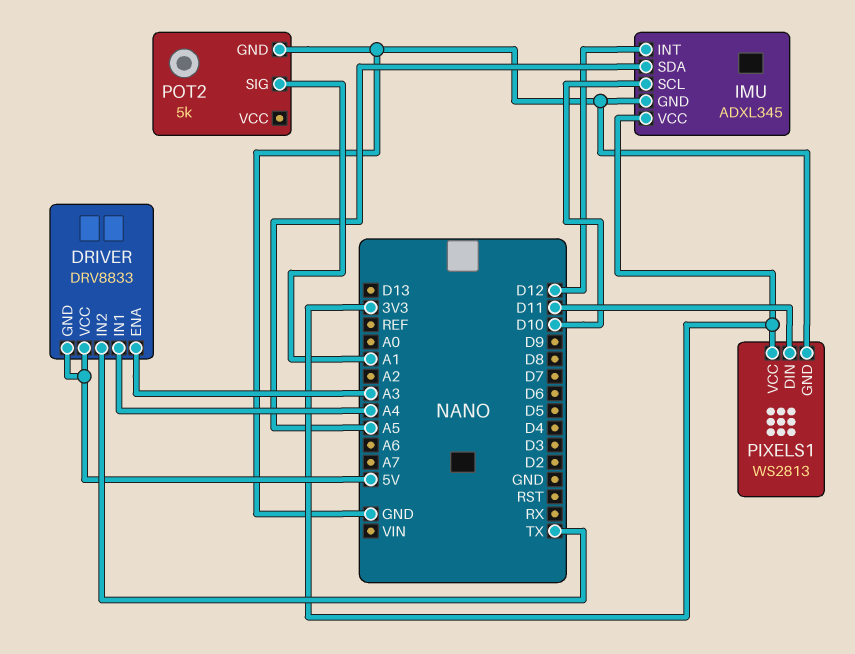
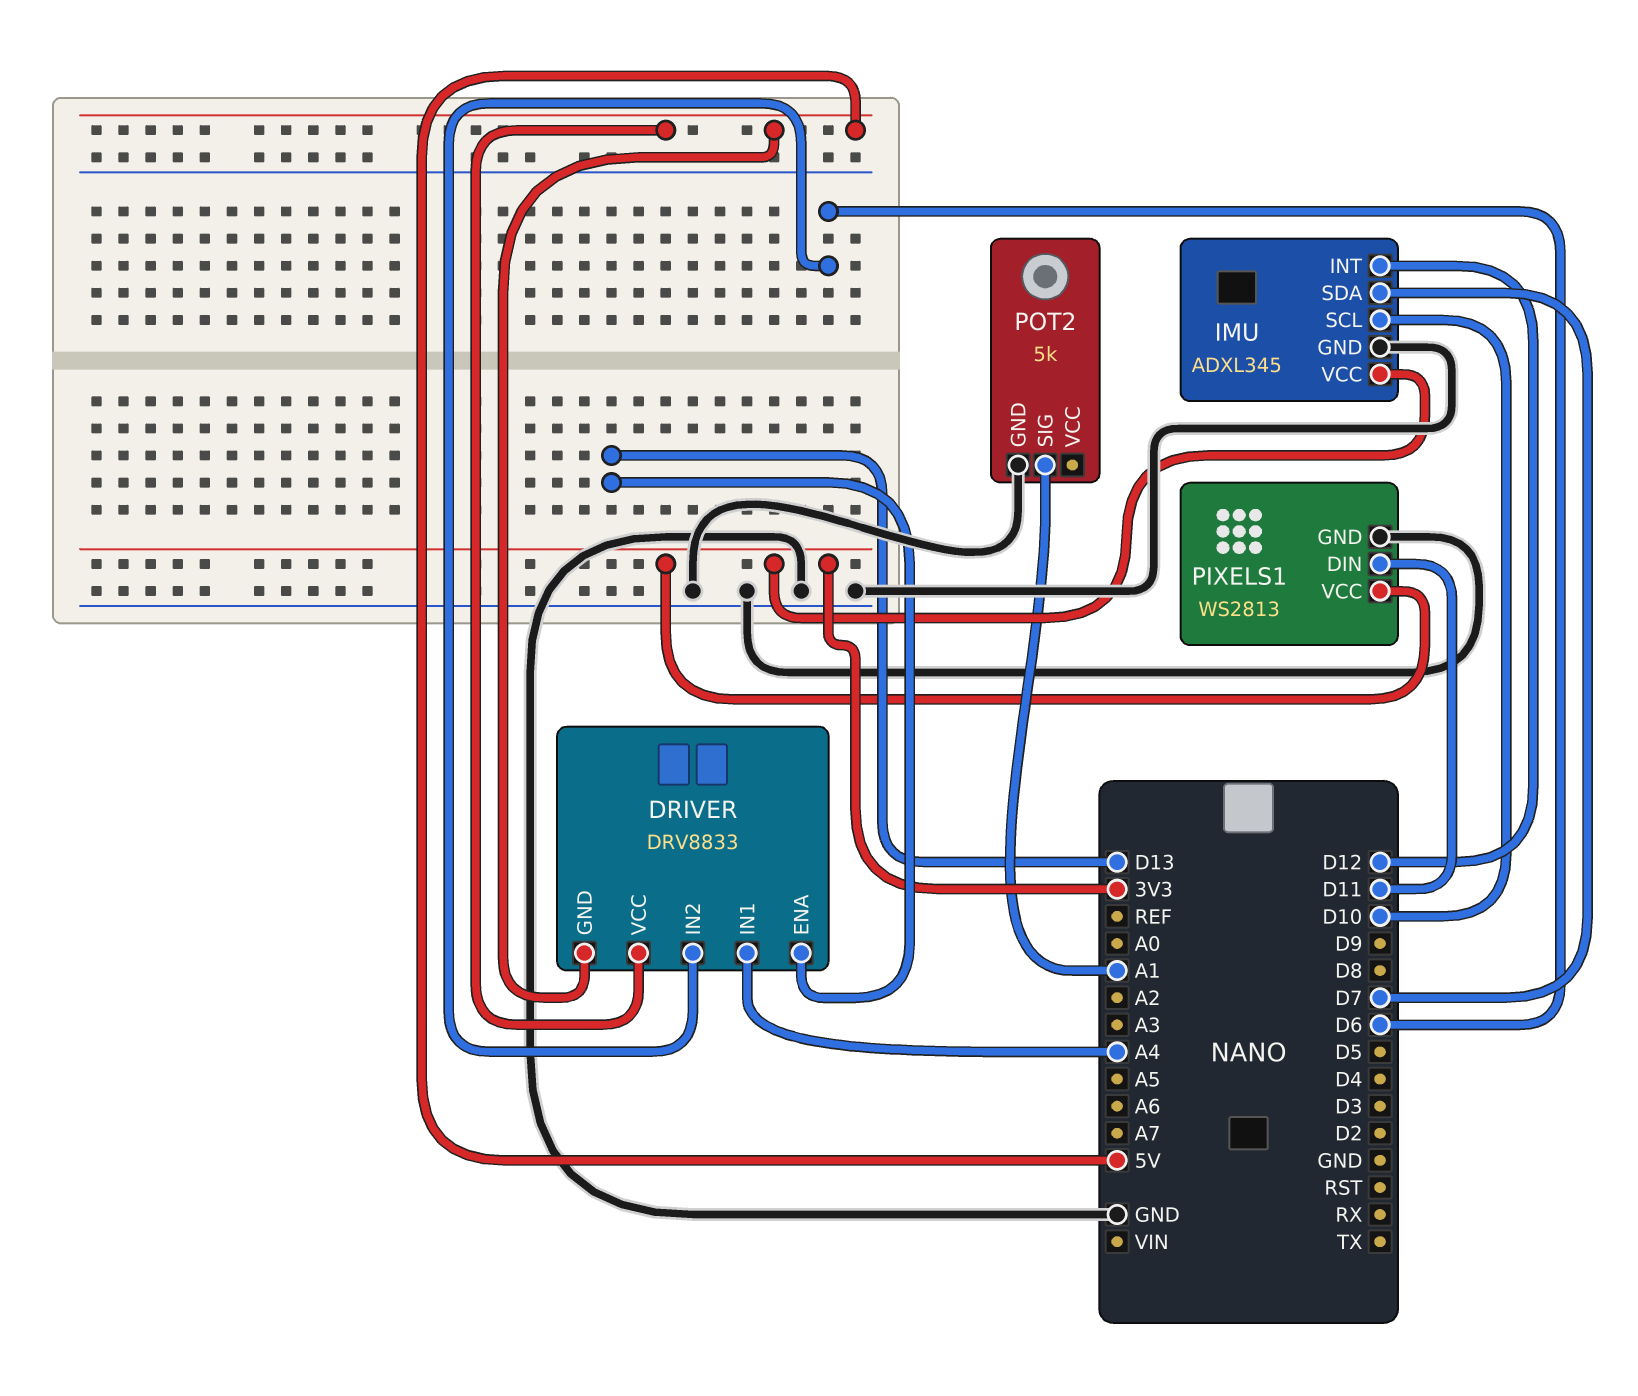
DRIVER pin ENA: A3 -> D13
DRIVER pin IN2: TX -> D6
IMU pin SDA: A5 -> D7

